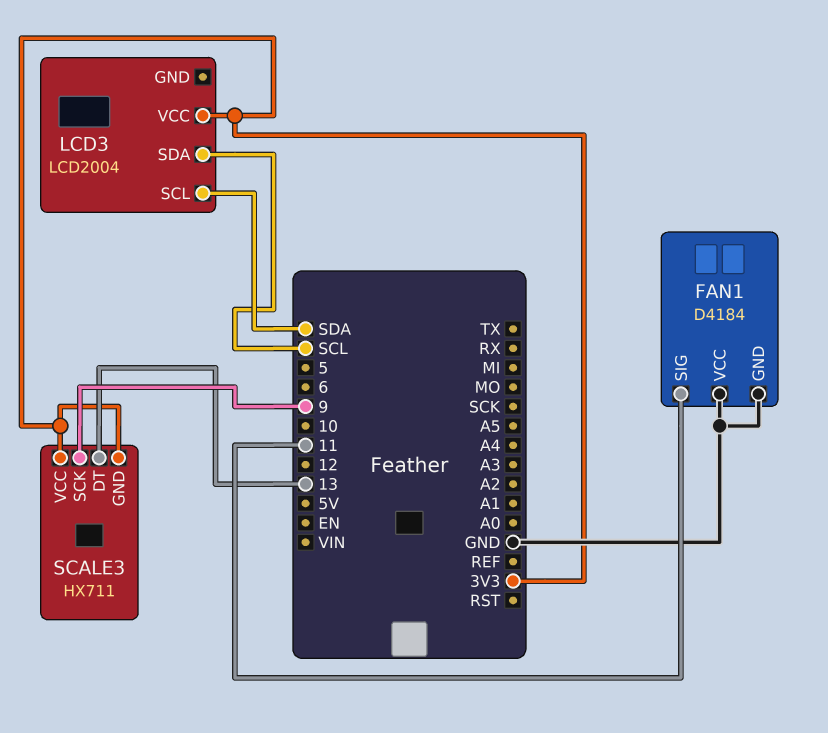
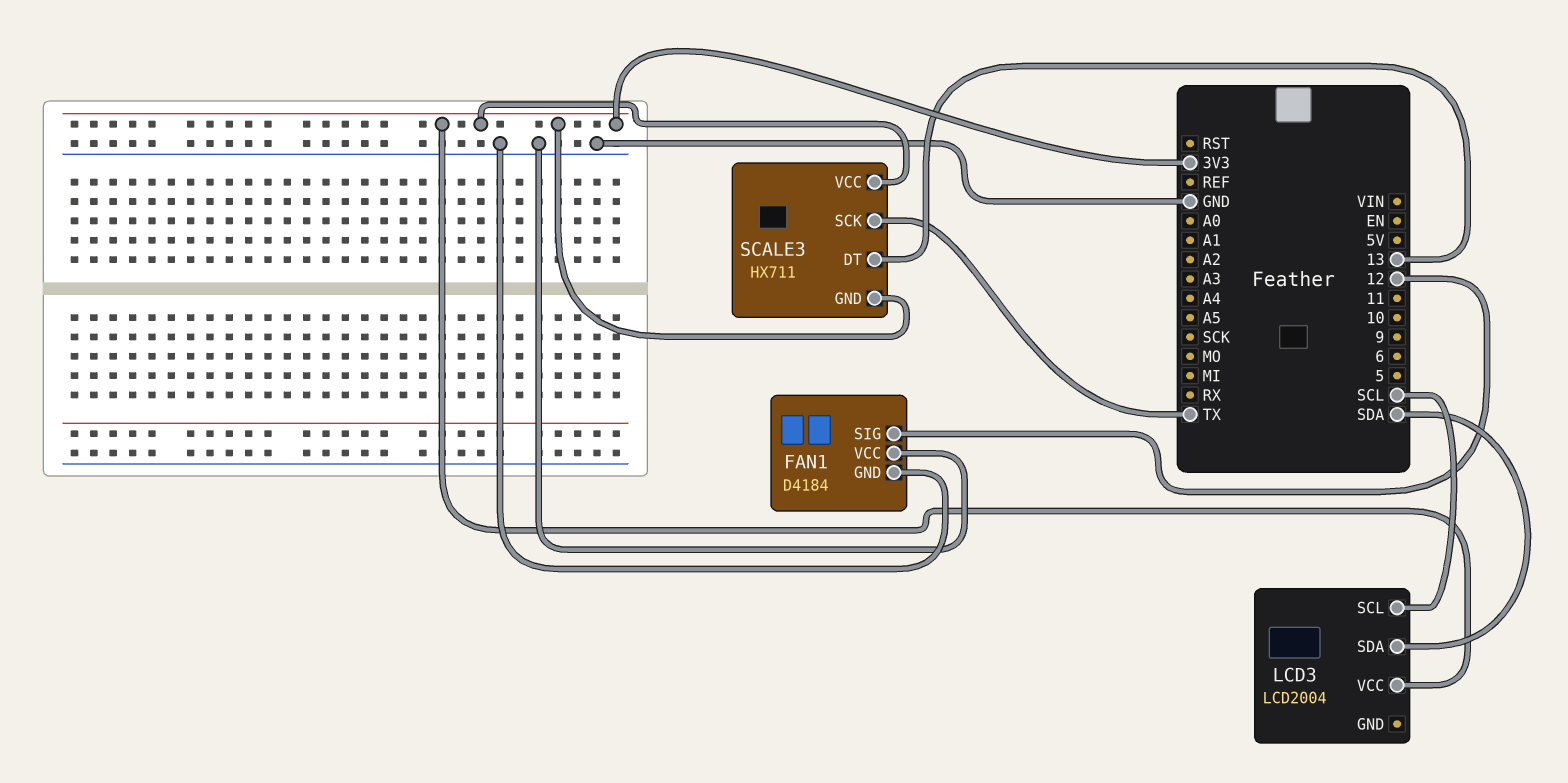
FAN1 pin SIG: 11 -> 12
LCD3 pin SCL: SDA -> SCL
LCD3 pin SDA: SCL -> SDA
SCALE3 pin SCK: 9 -> TX

